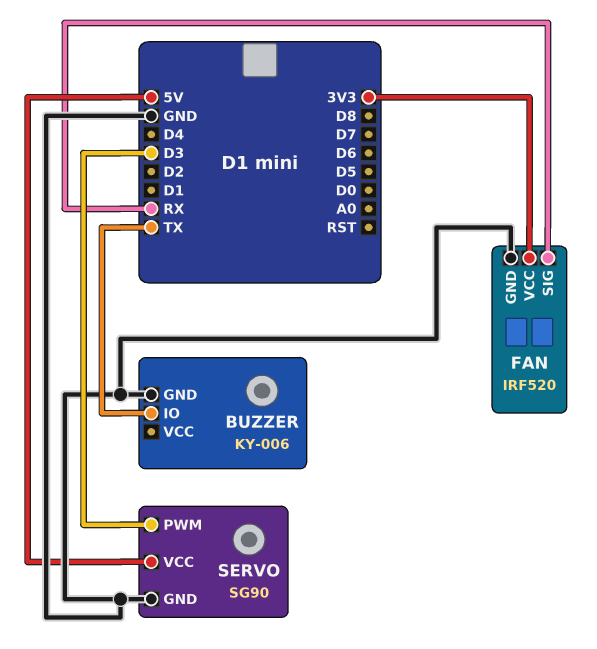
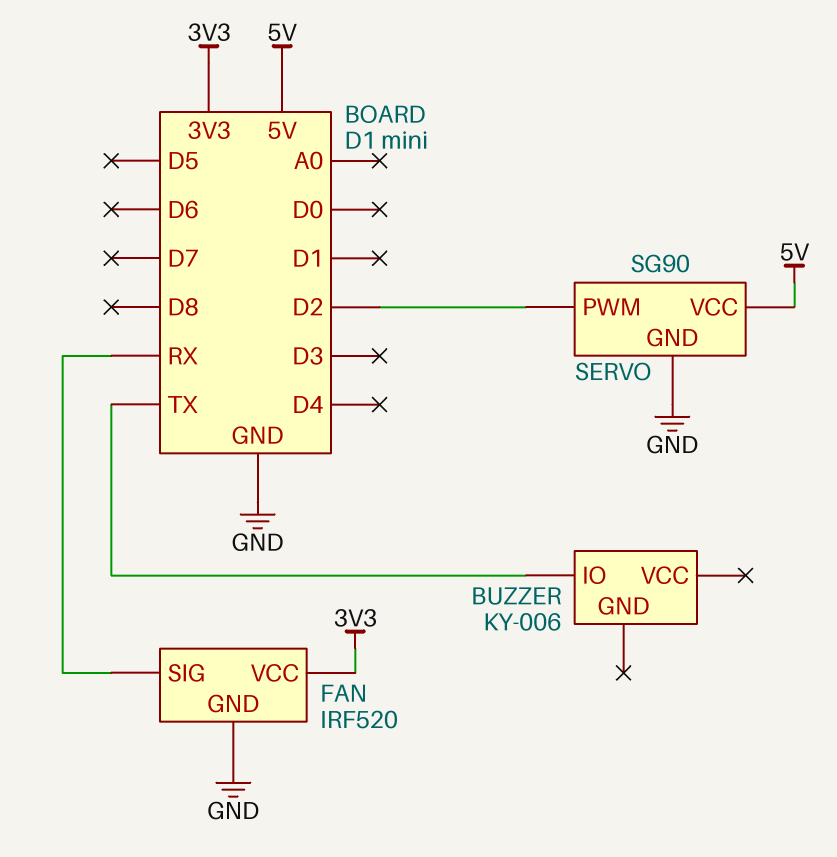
BUZZER pin GND: GND -> none
SERVO pin PWM: D3 -> D2

